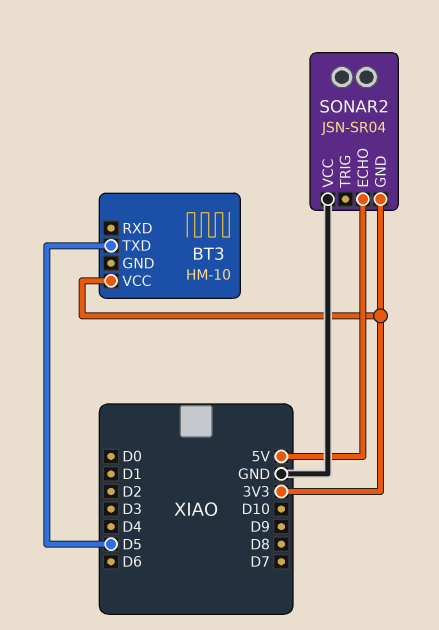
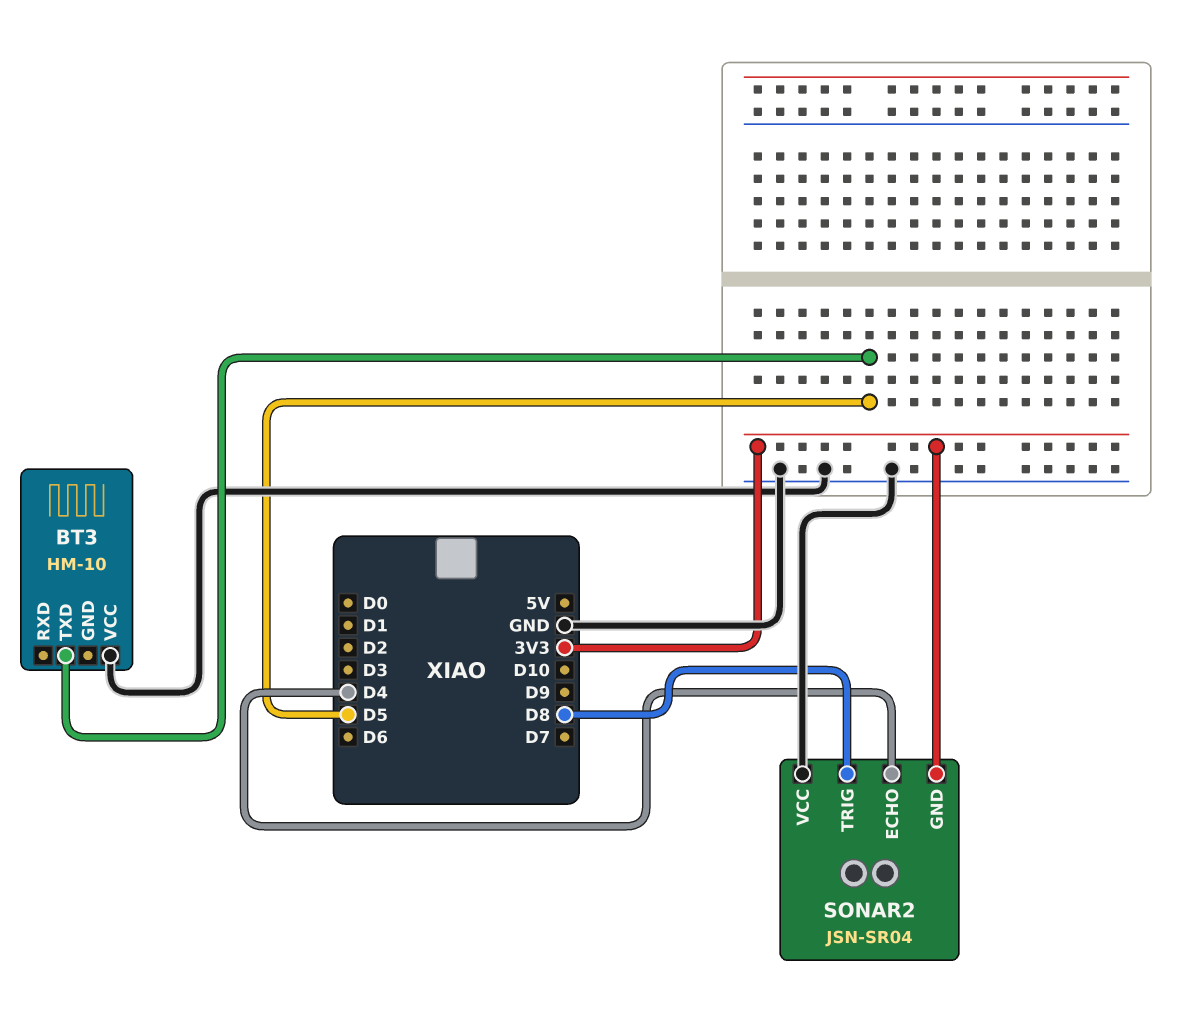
BT3 pin VCC: 3V3 -> GND
SONAR2 pin ECHO: 5V -> D4
SONAR2 pin TRIG: none -> D8

